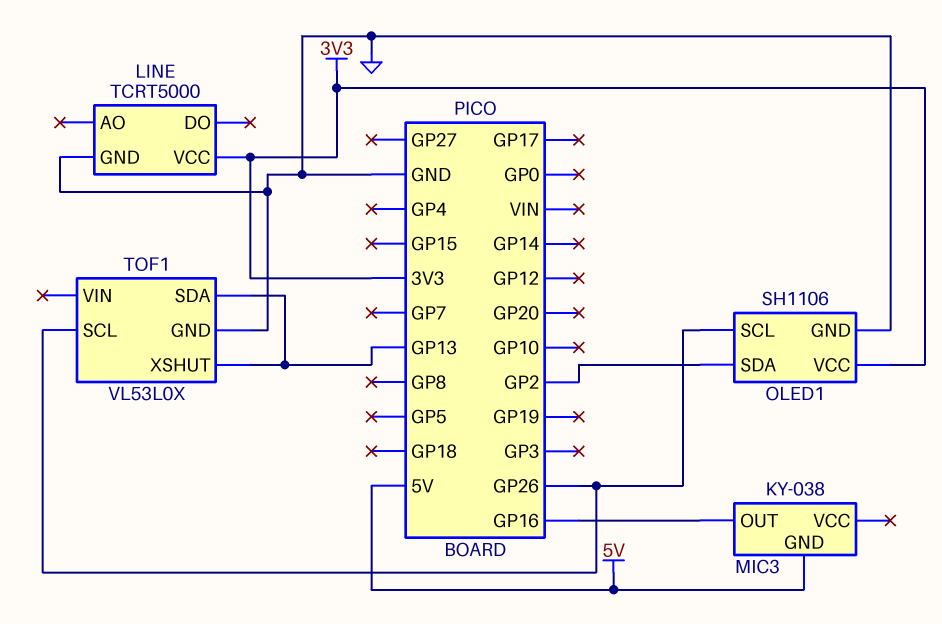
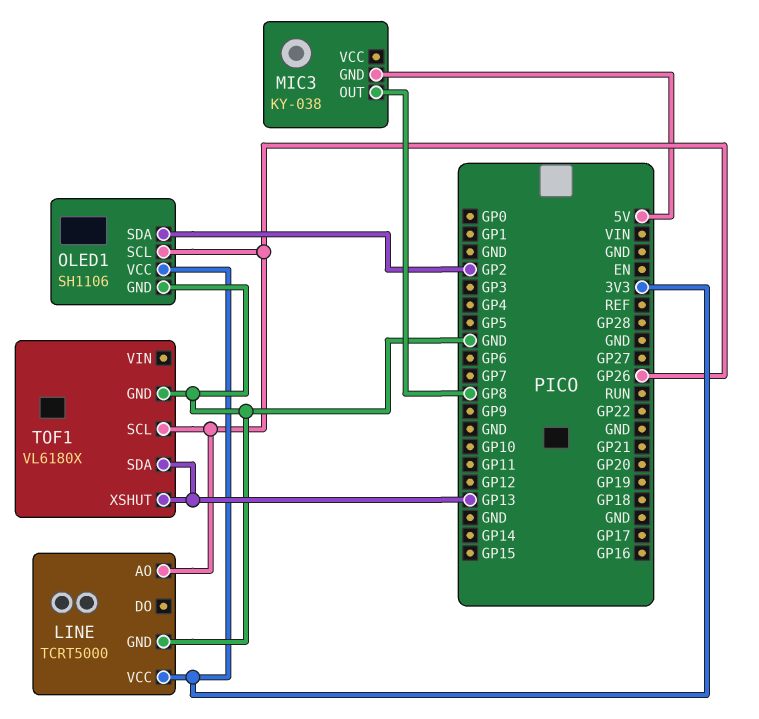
LINE pin AO: none -> GP26
MIC3 pin OUT: GP16 -> GP8
TOF1: VL53L0X -> VL6180X

